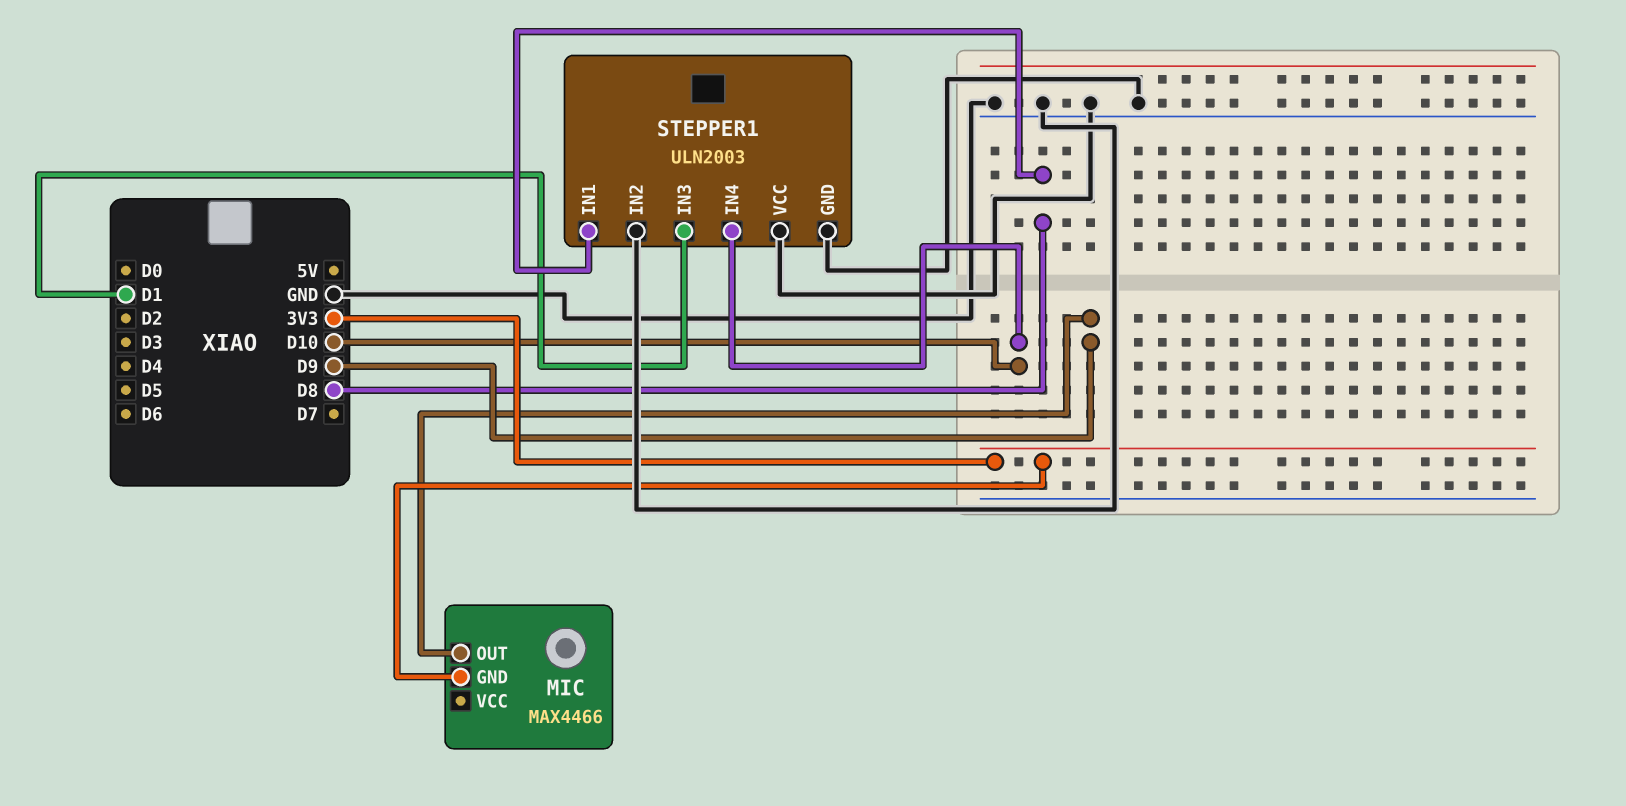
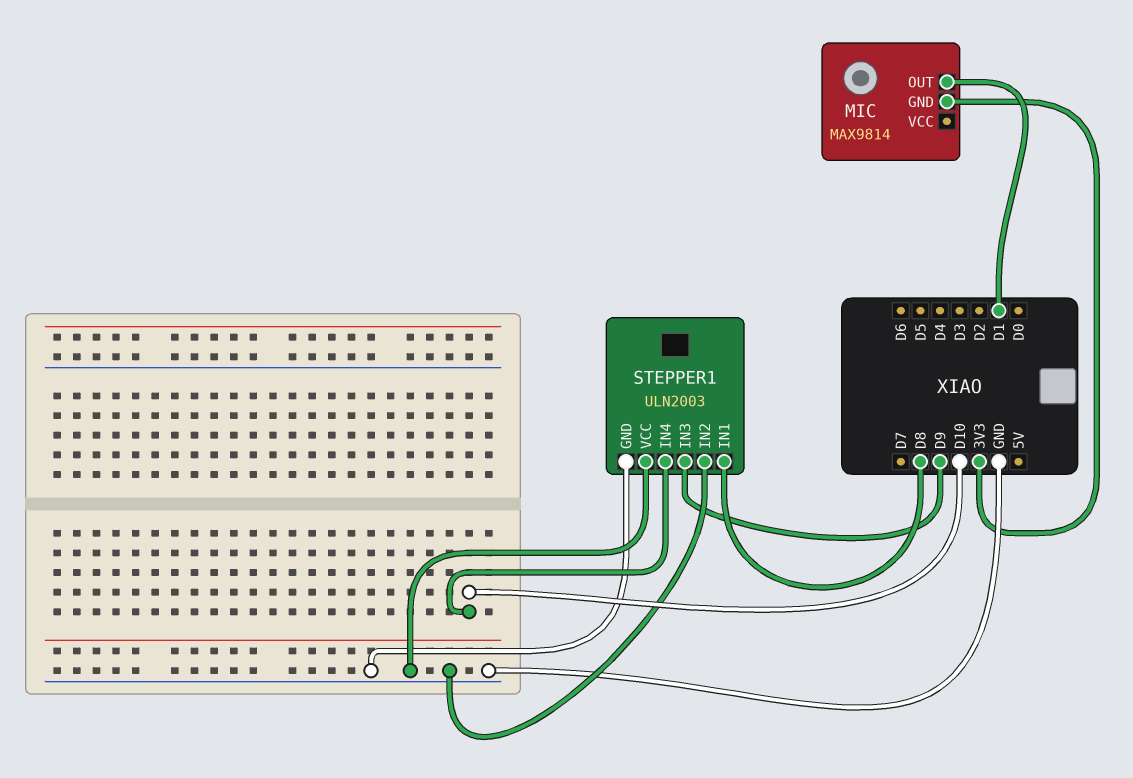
MIC: MAX4466 -> MAX9814
MIC pin OUT: D9 -> D1
STEPPER1 pin IN3: D1 -> D9

